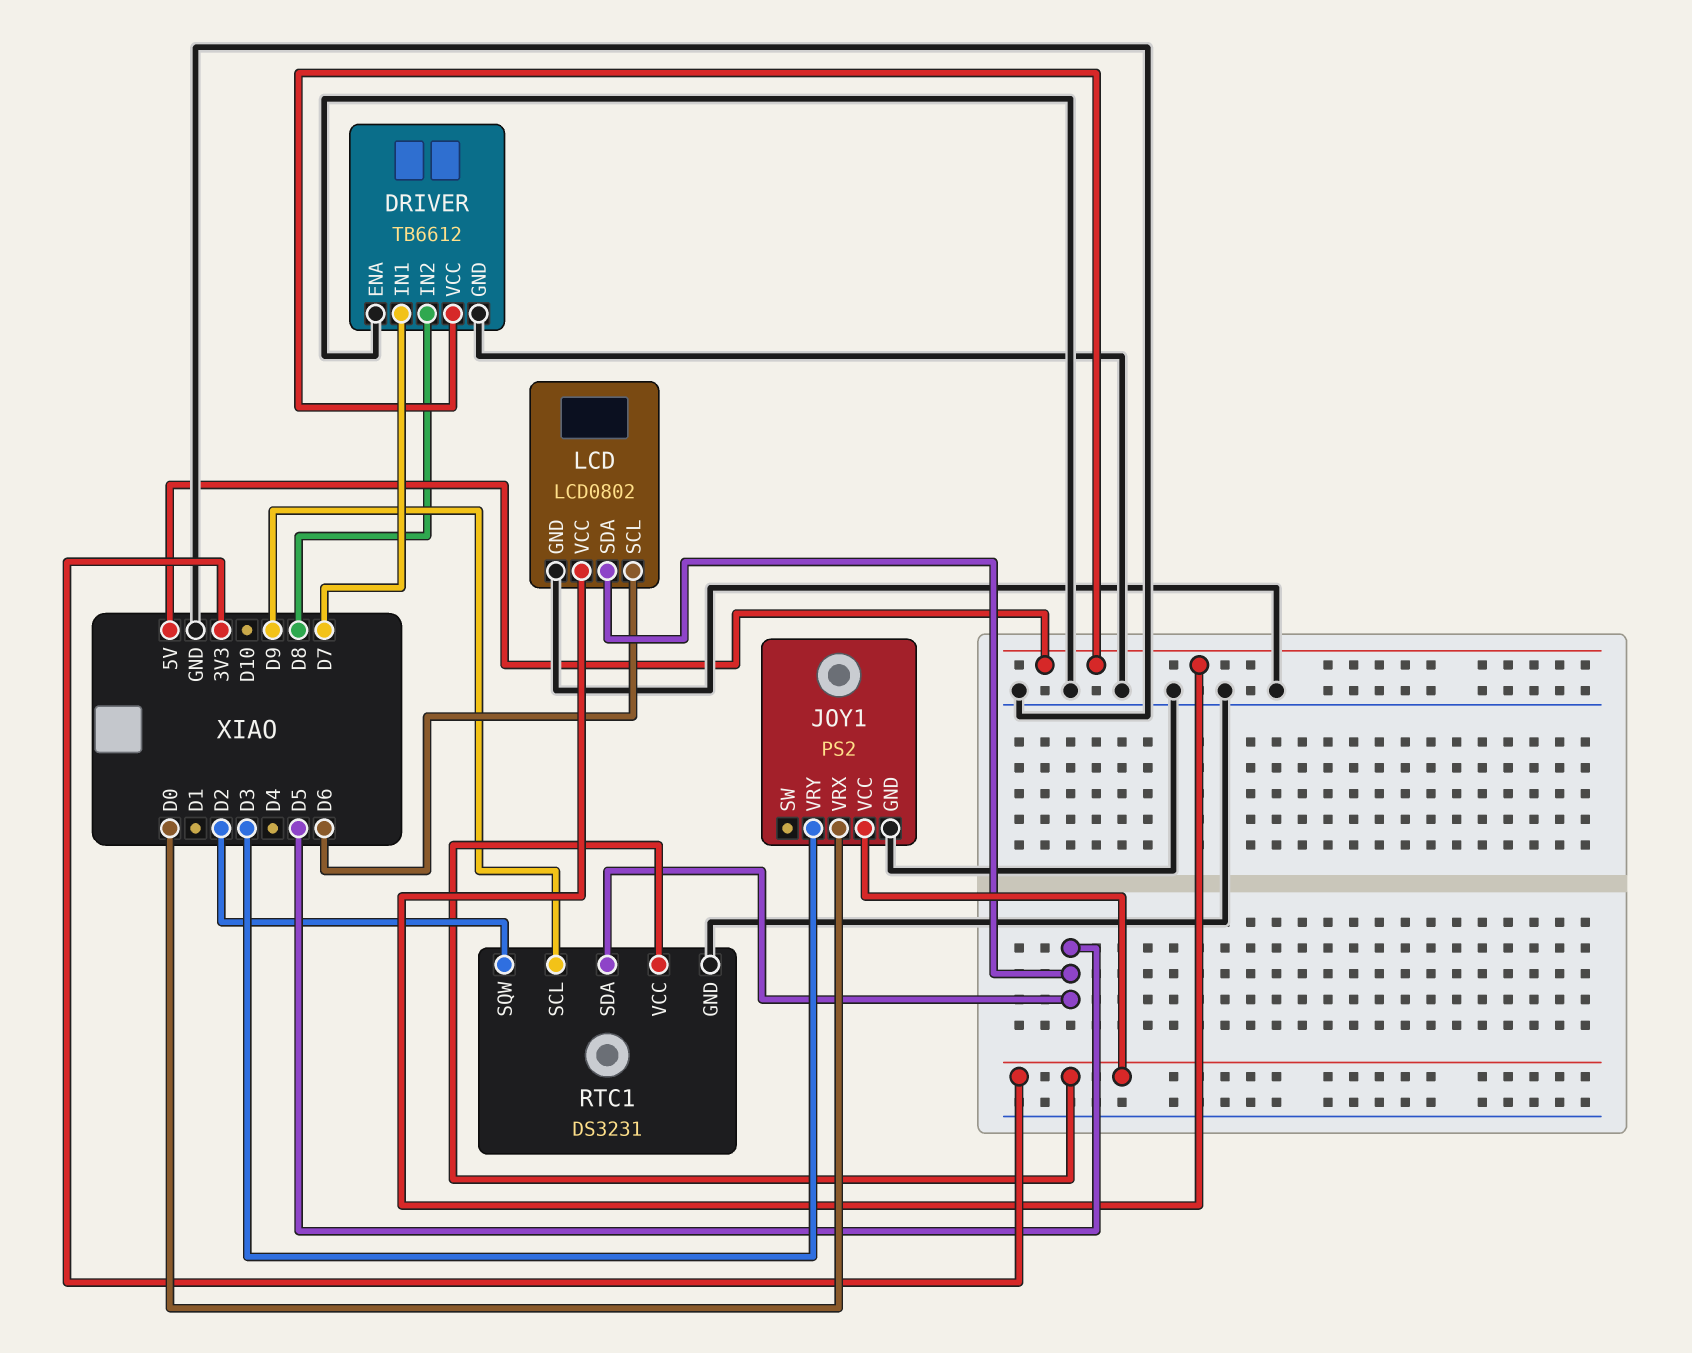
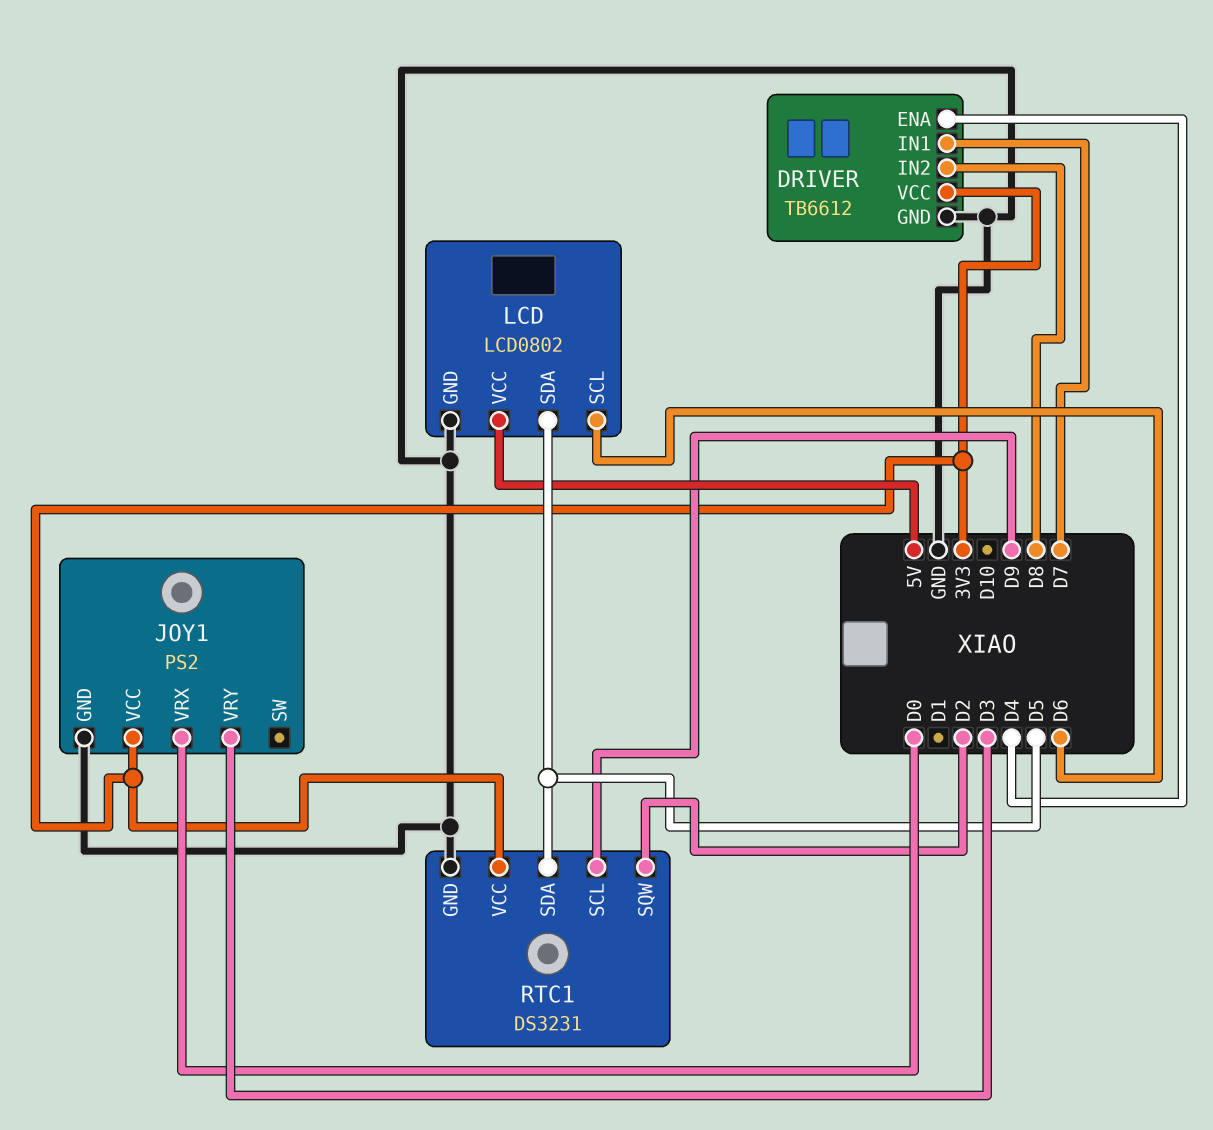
DRIVER pin ENA: GND -> D4
DRIVER pin VCC: 5V -> 3V3

